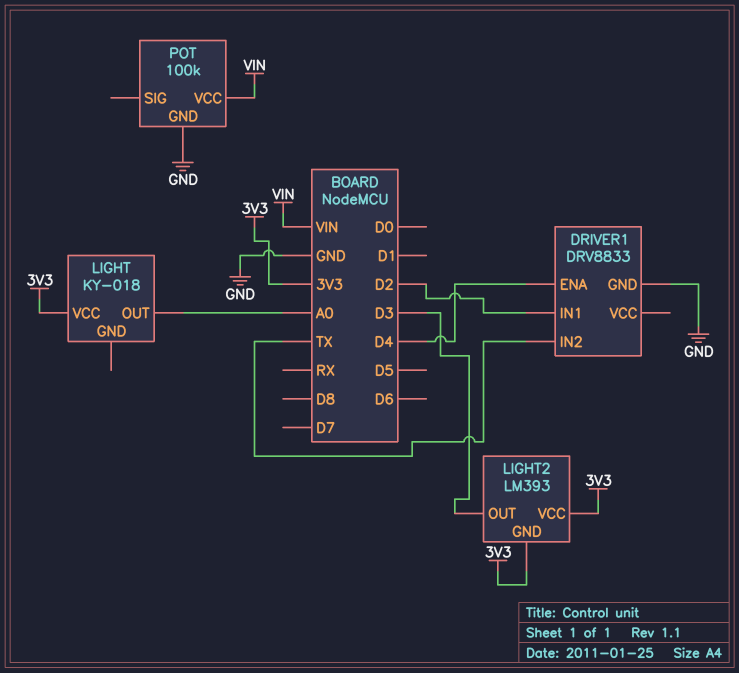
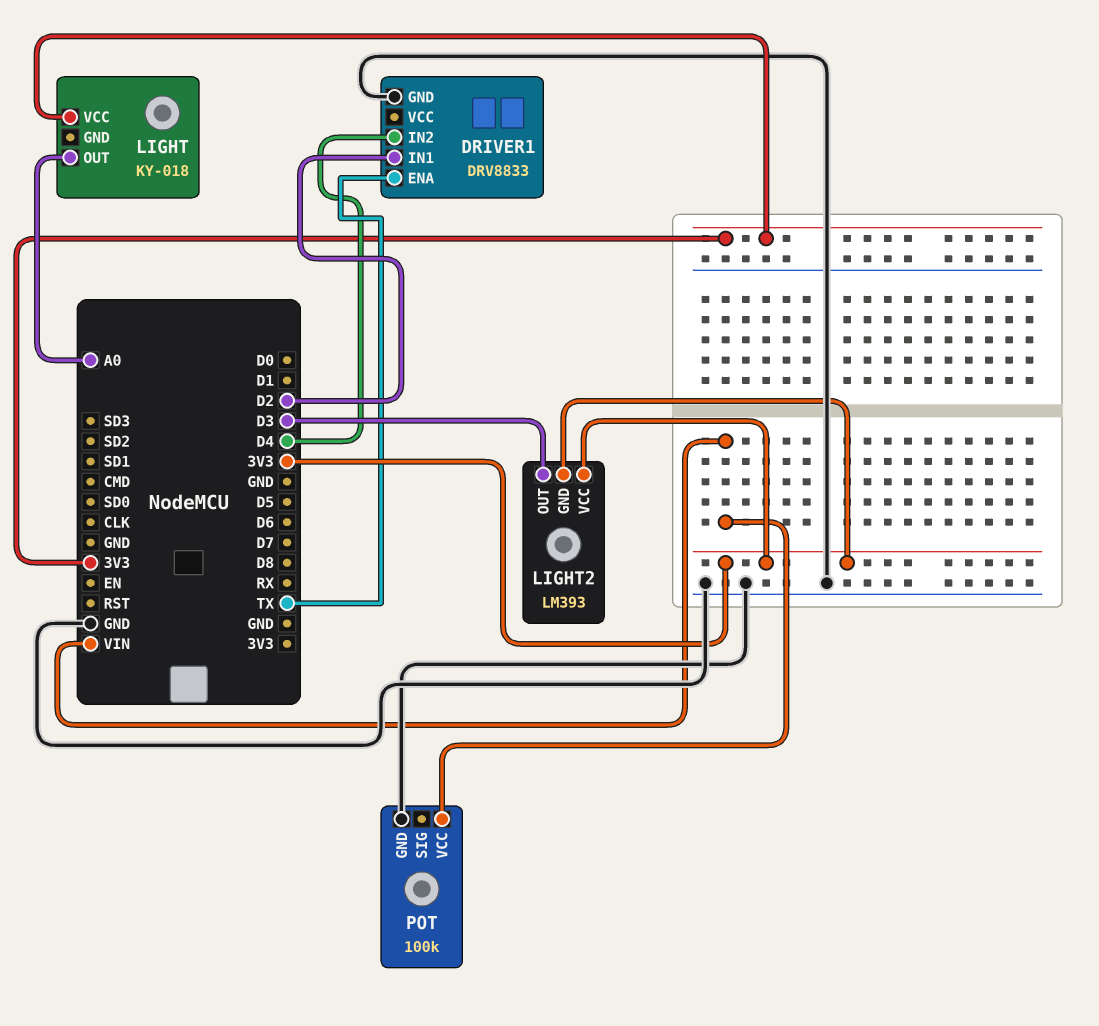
DRIVER1 pin ENA: D4 -> TX
DRIVER1 pin IN2: TX -> D4

